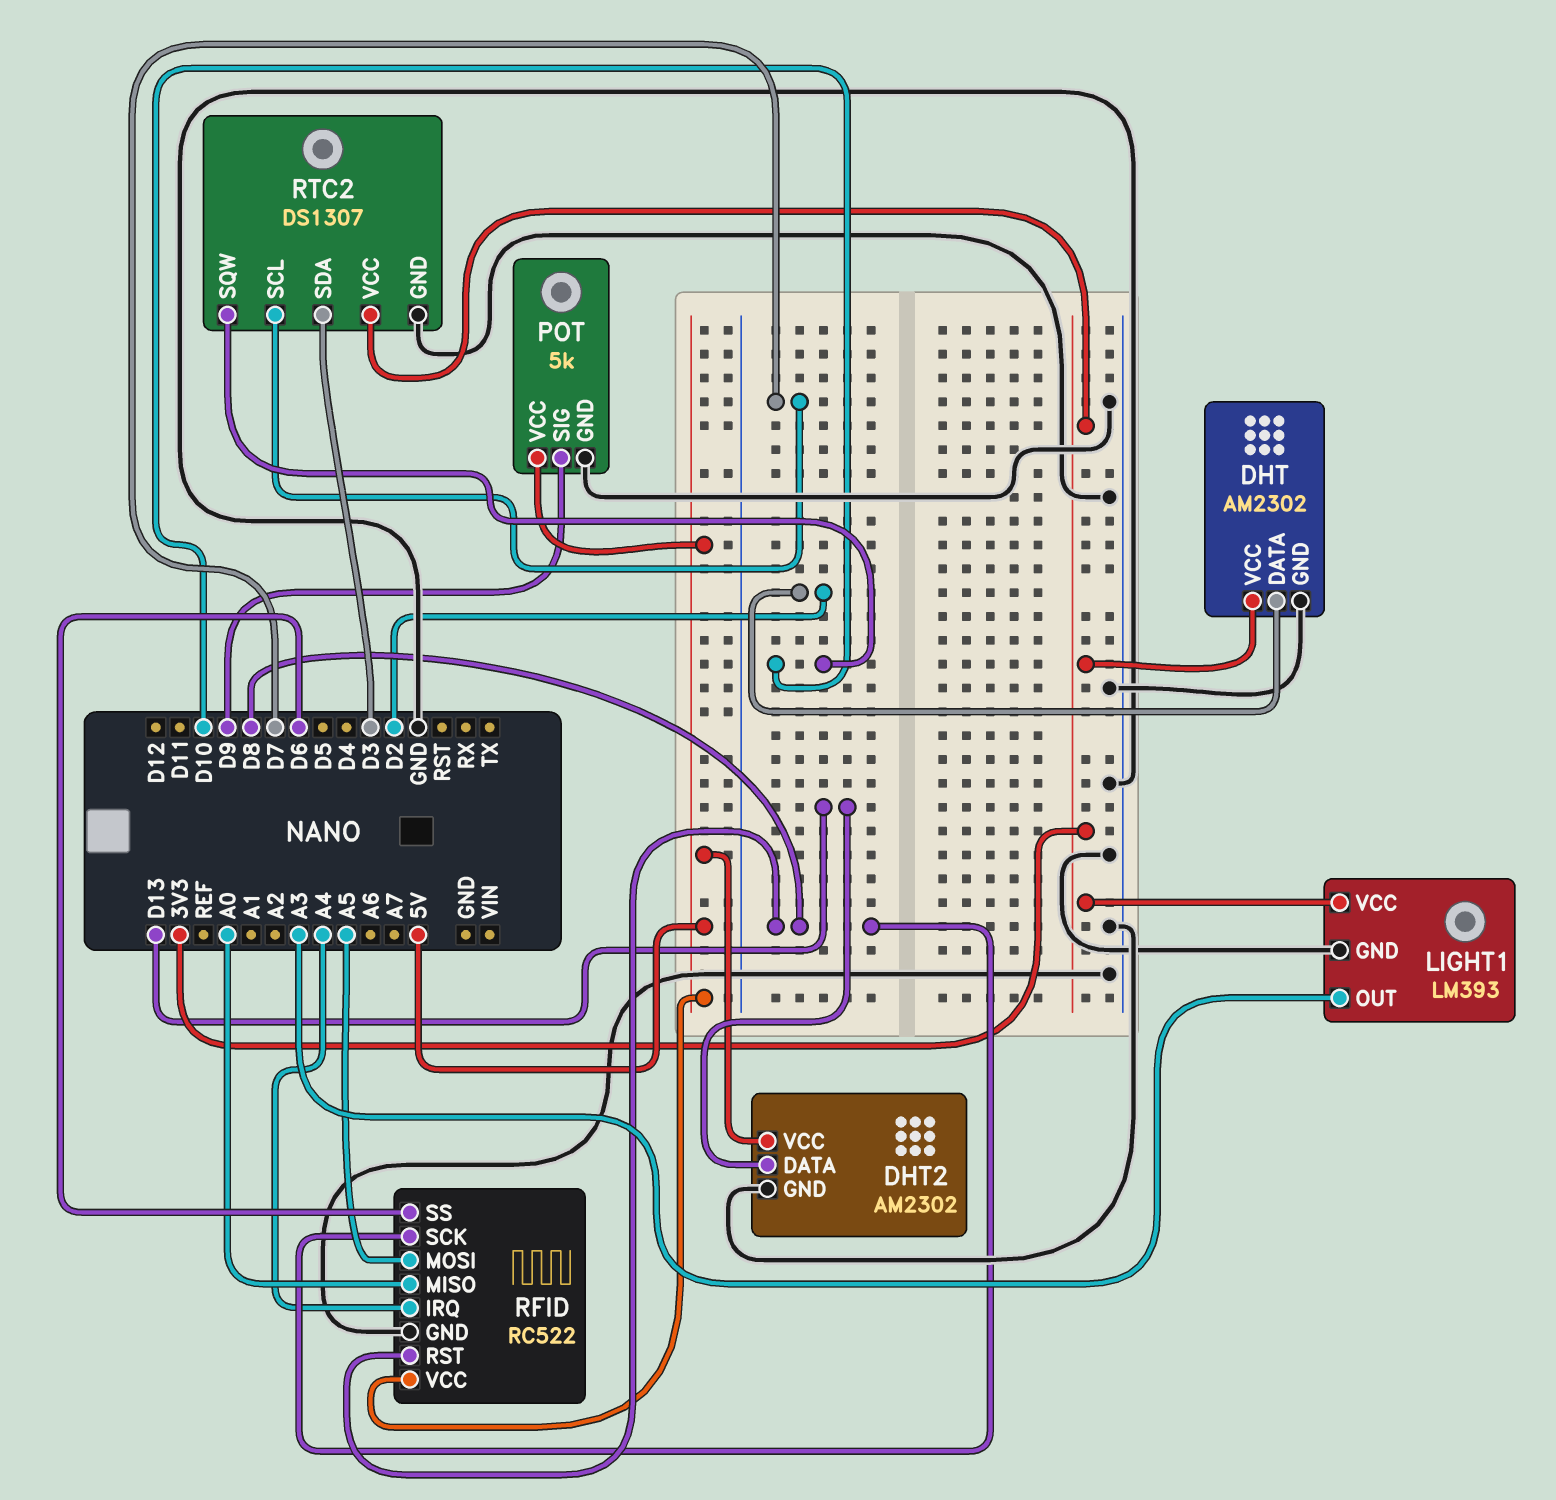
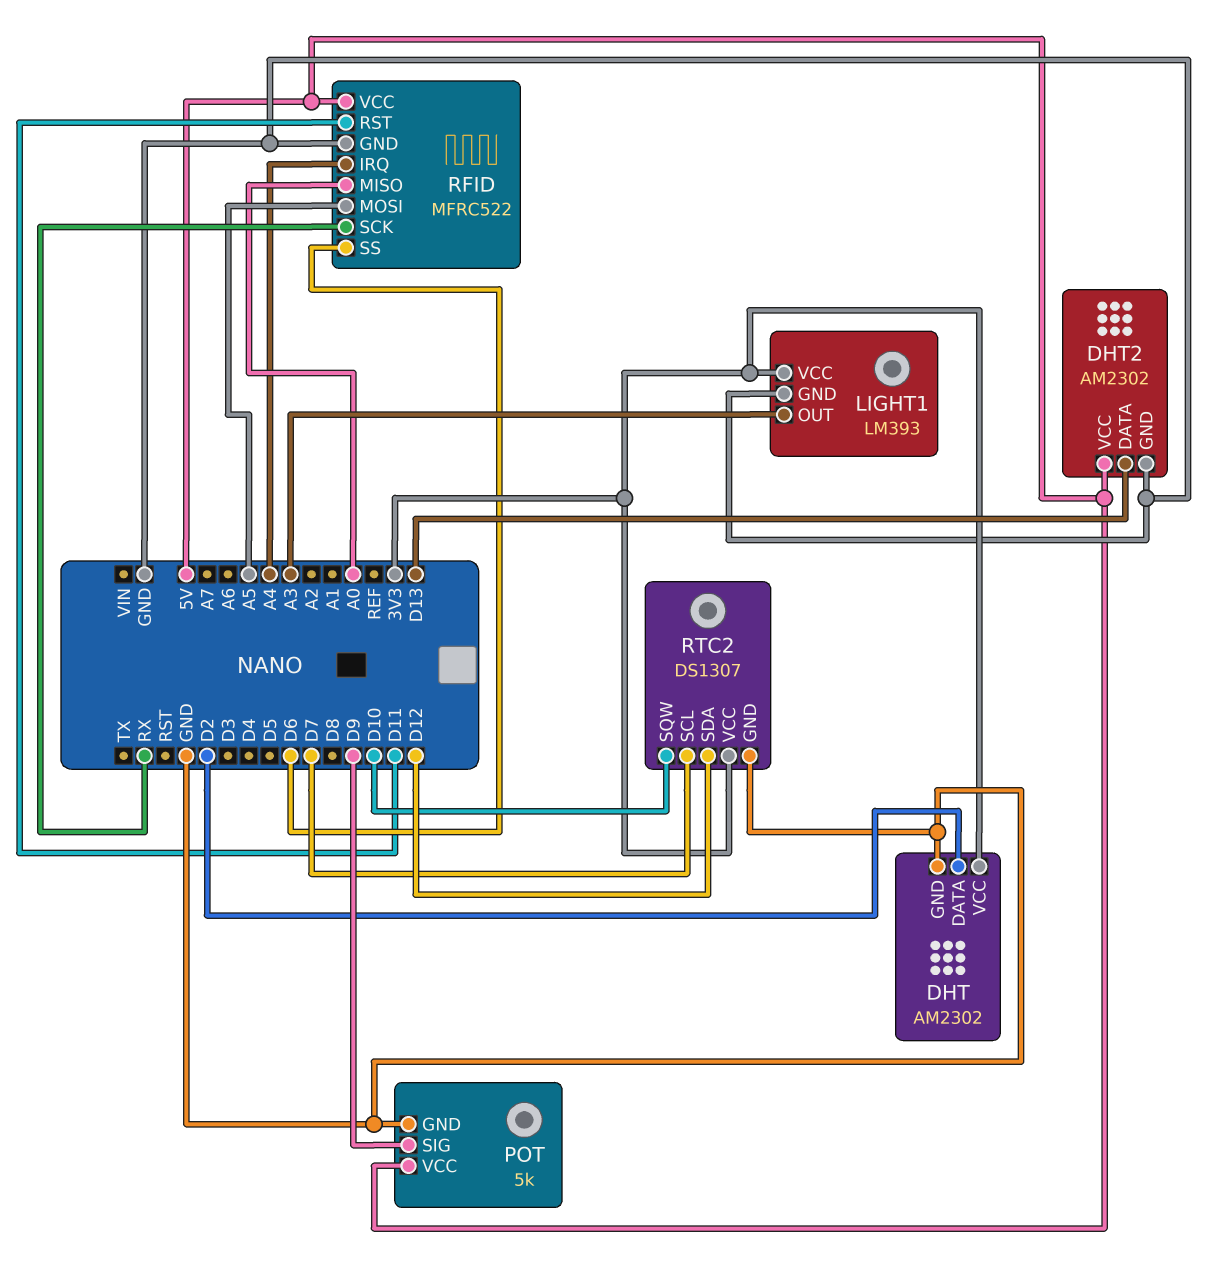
RFID: RC522 -> MFRC522
RFID pin RST: D8 -> D11
RFID pin SCK: D8 -> RX
RTC2 pin SDA: D3 -> D12

